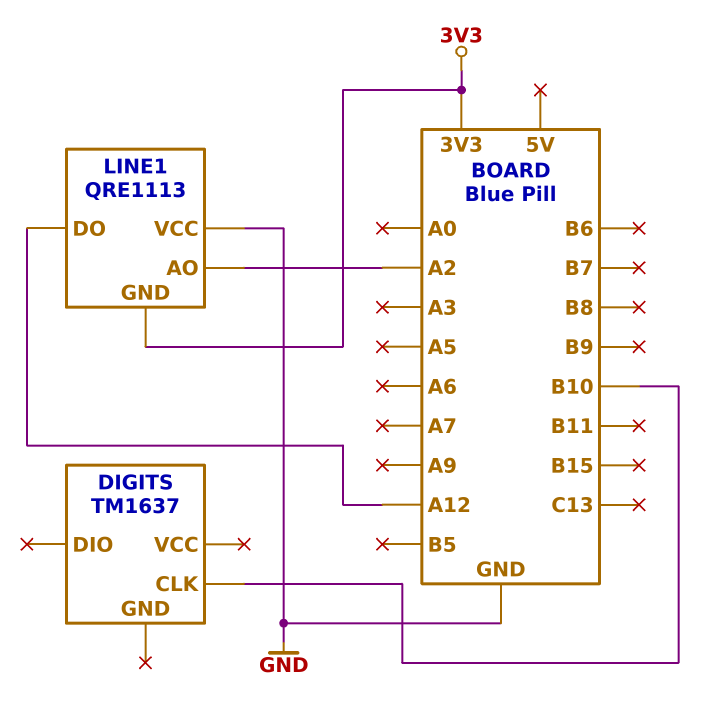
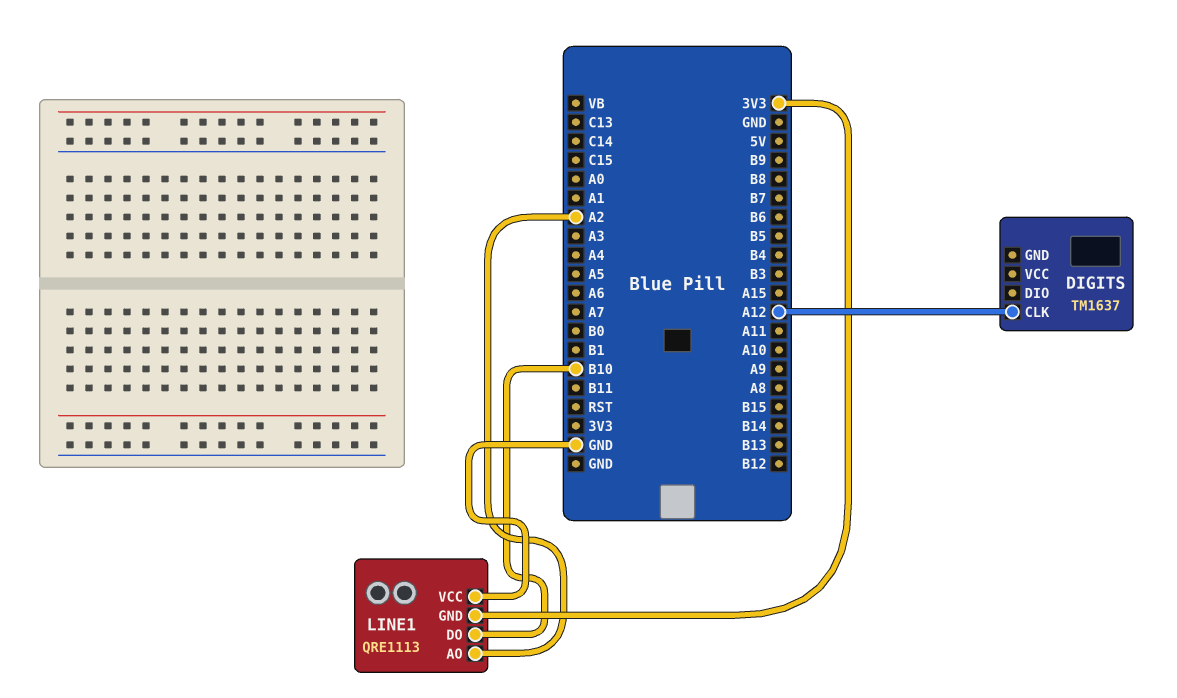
DIGITS pin CLK: B10 -> A12
LINE1 pin DO: A12 -> B10

